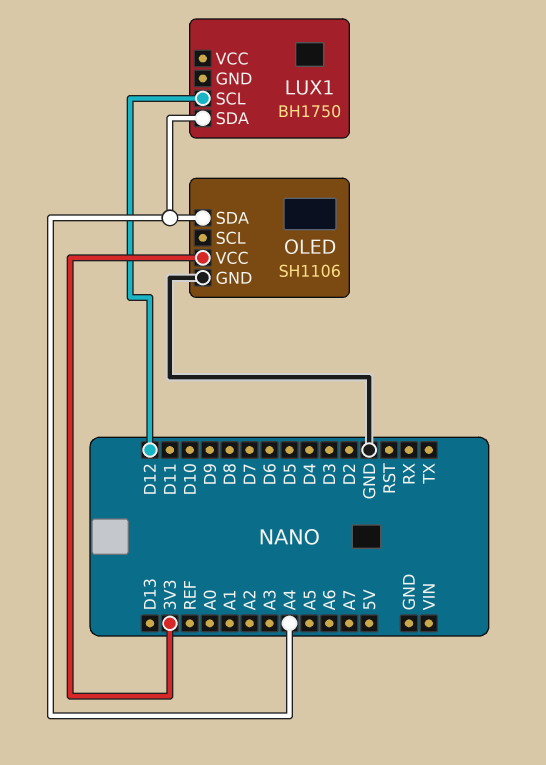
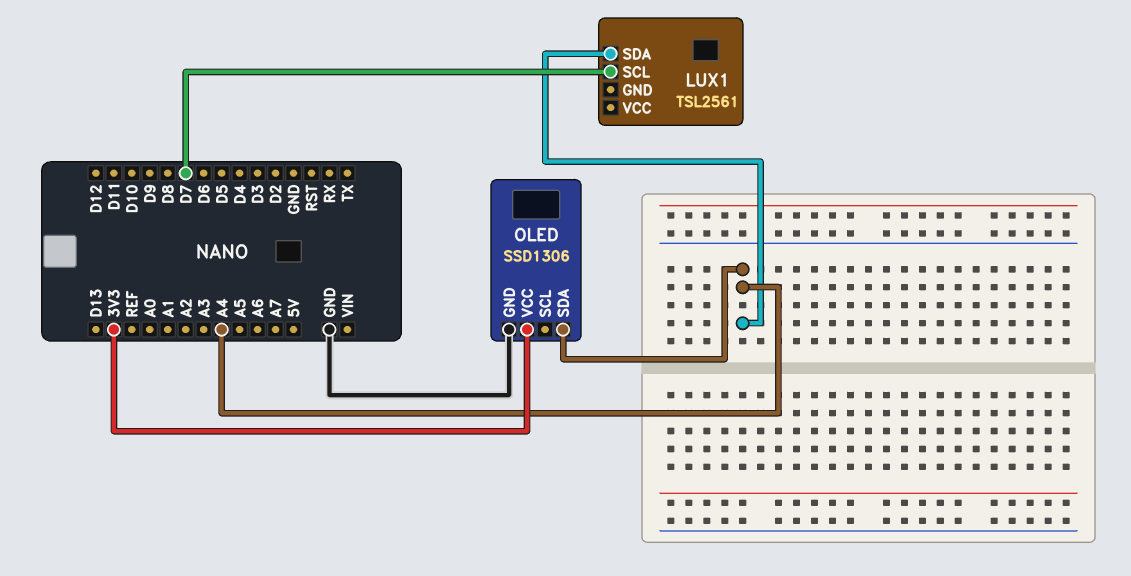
LUX1: BH1750 -> TSL2561
LUX1 pin SCL: D12 -> D7
OLED: SH1106 -> SSD1306

